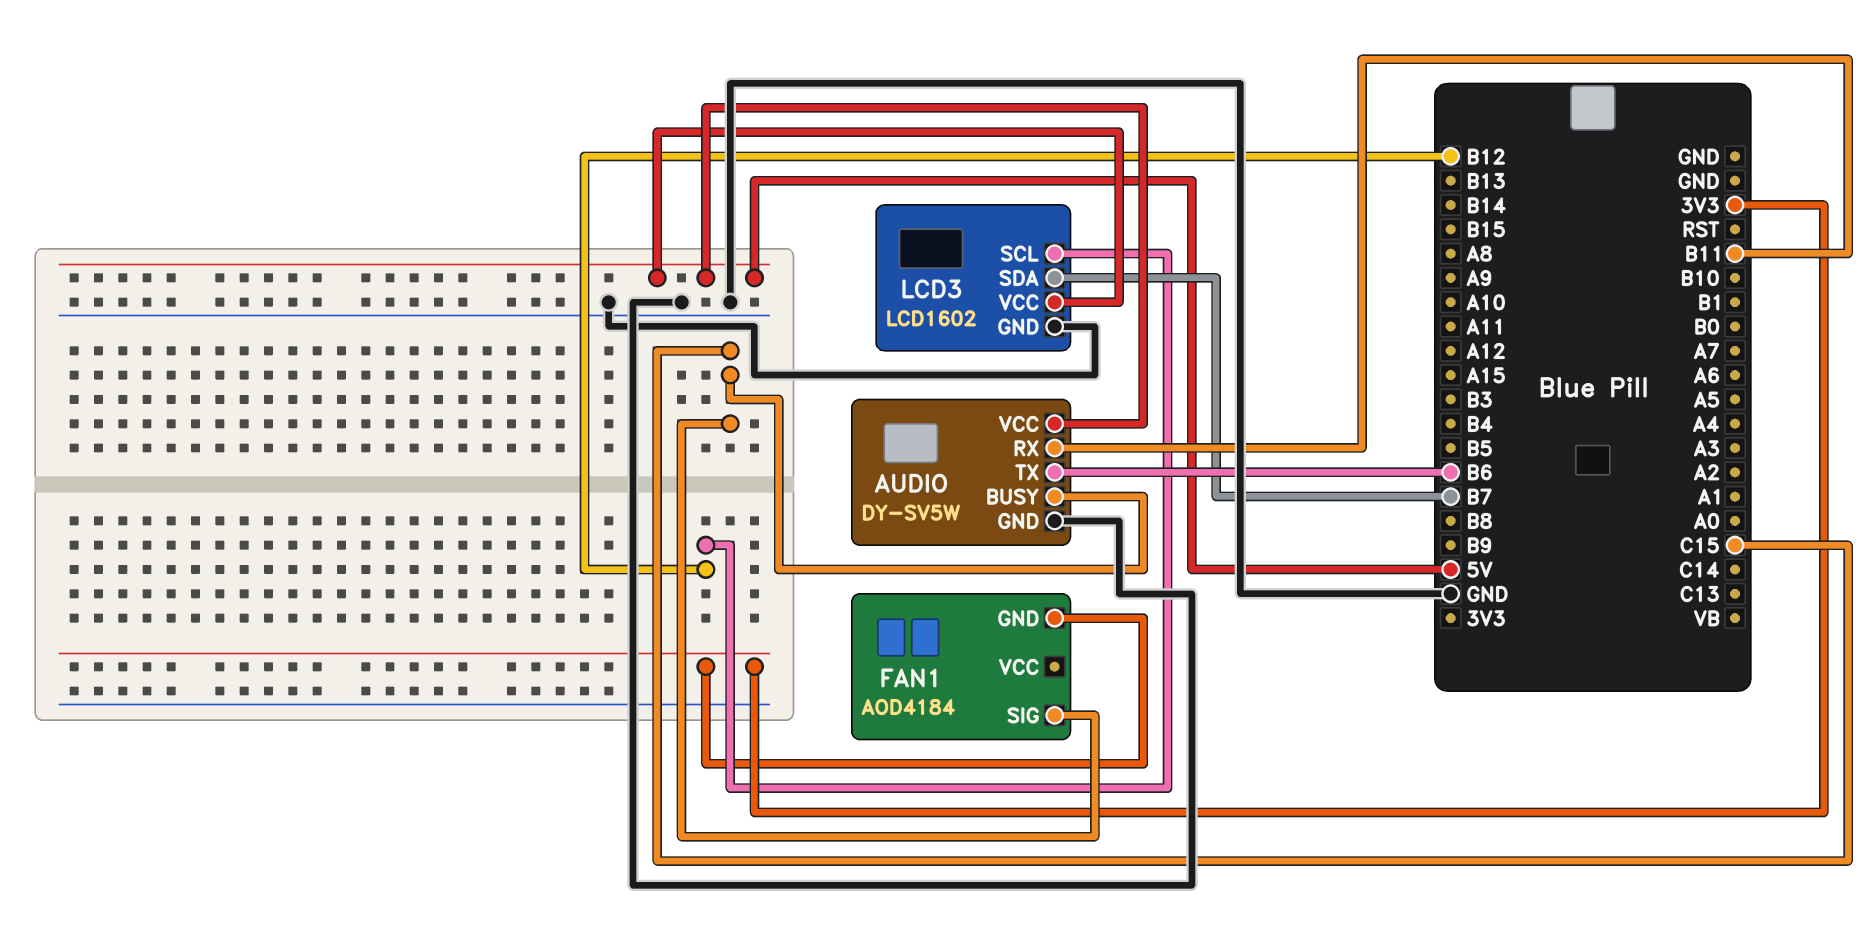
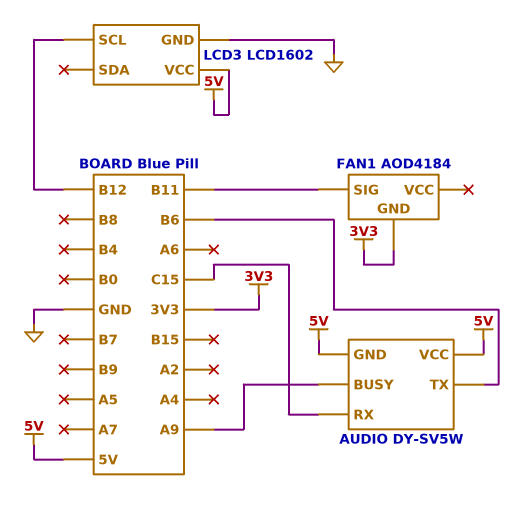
AUDIO pin BUSY: C15 -> A9
AUDIO pin GND: GND -> 5V
AUDIO pin RX: B11 -> C15
FAN1 pin SIG: C15 -> B11
LCD3 pin SDA: B7 -> none

